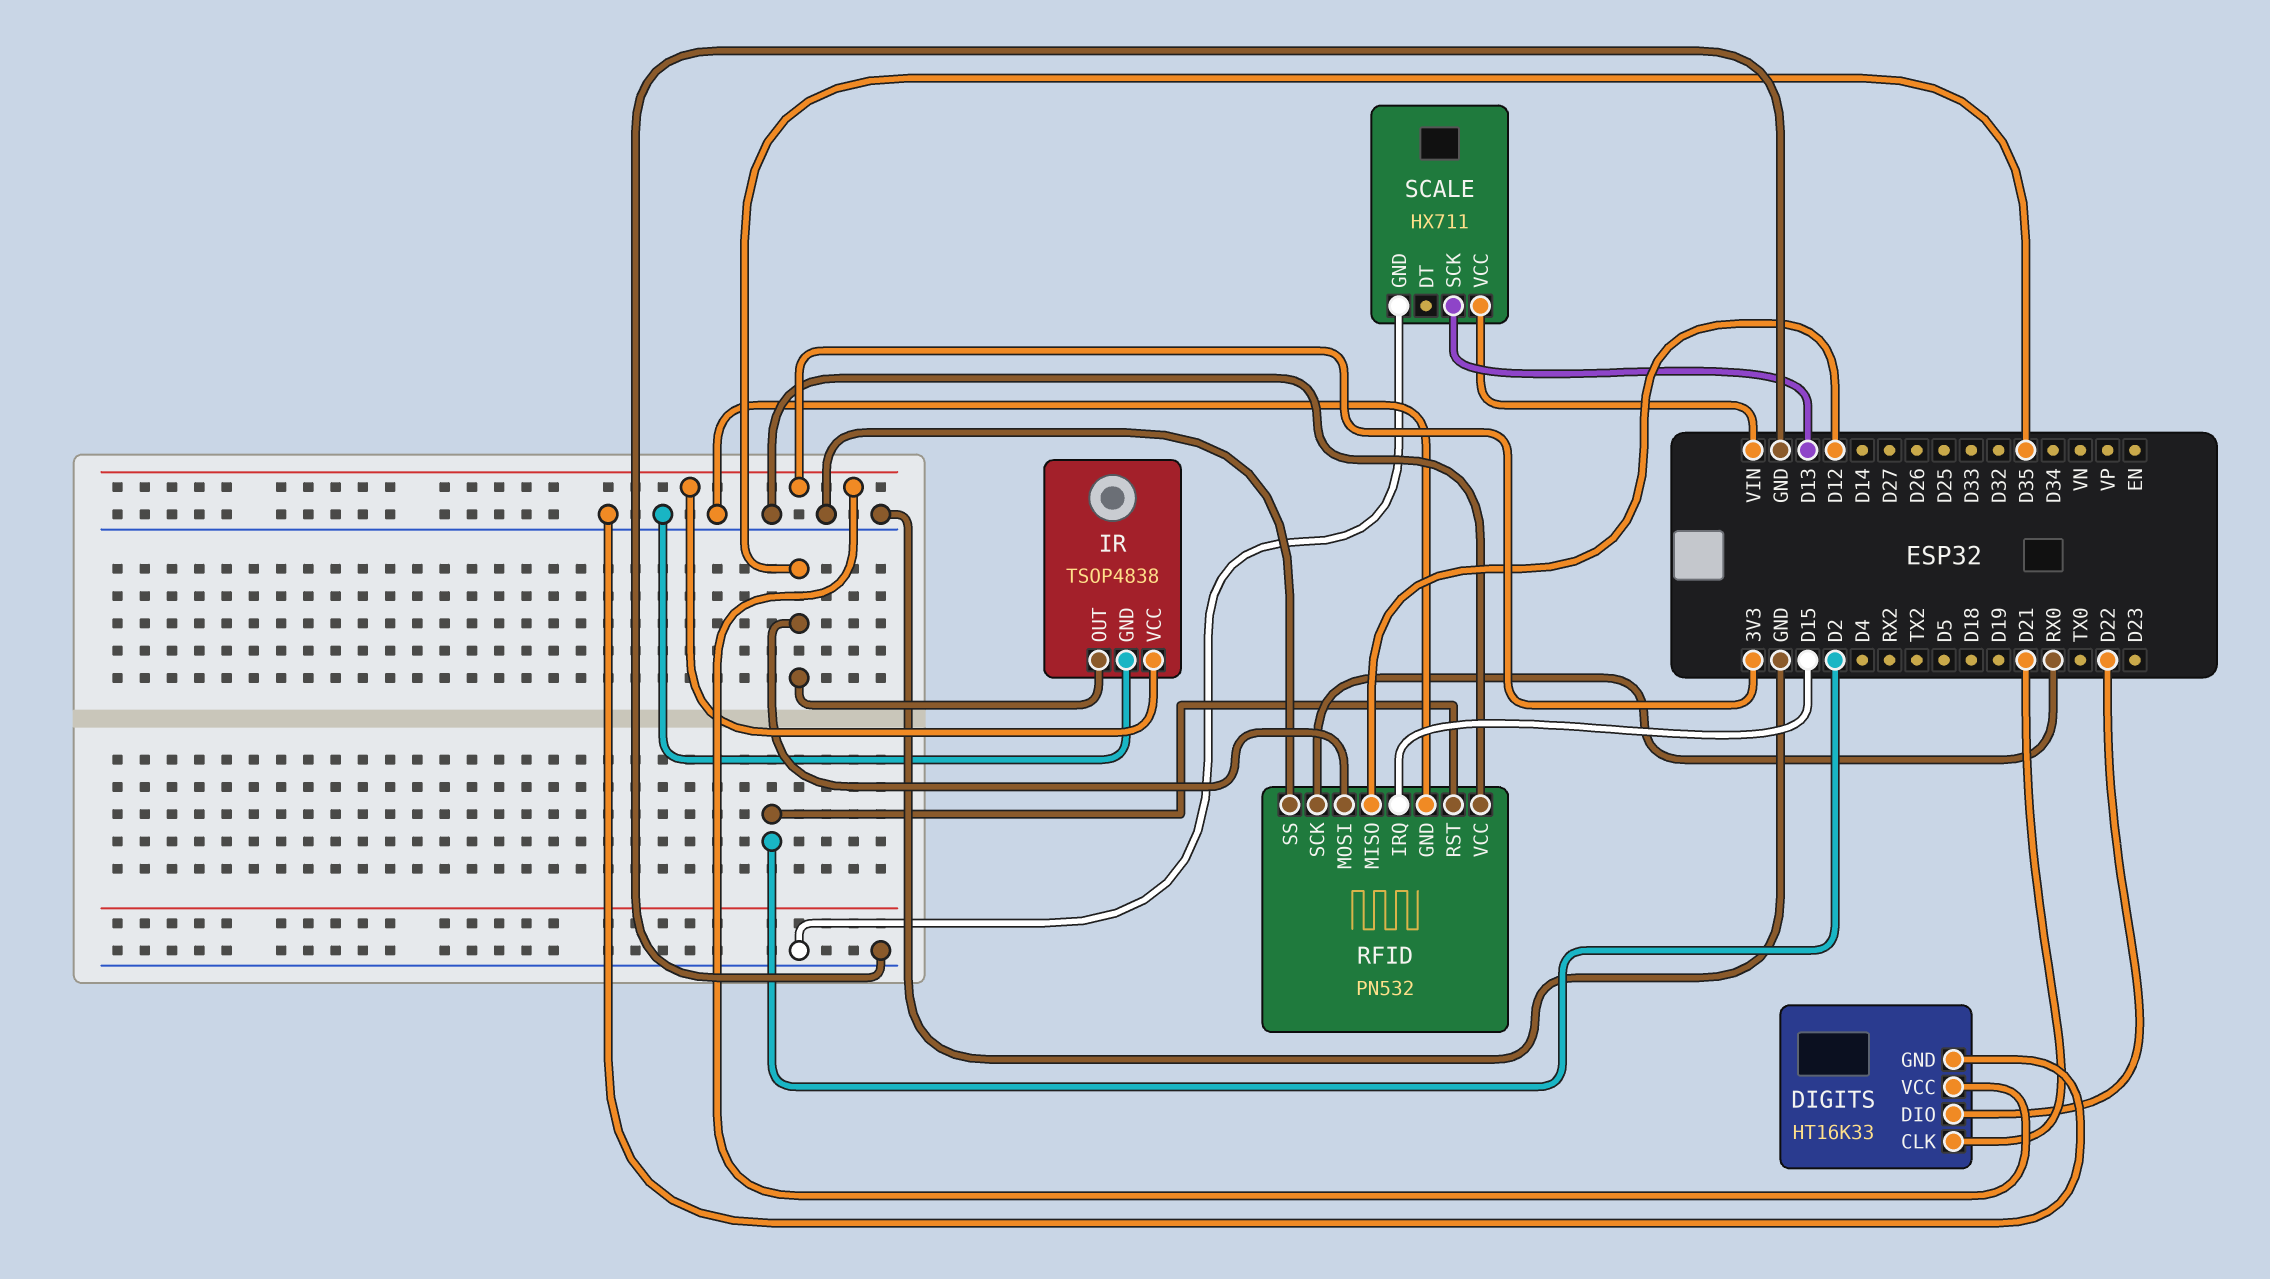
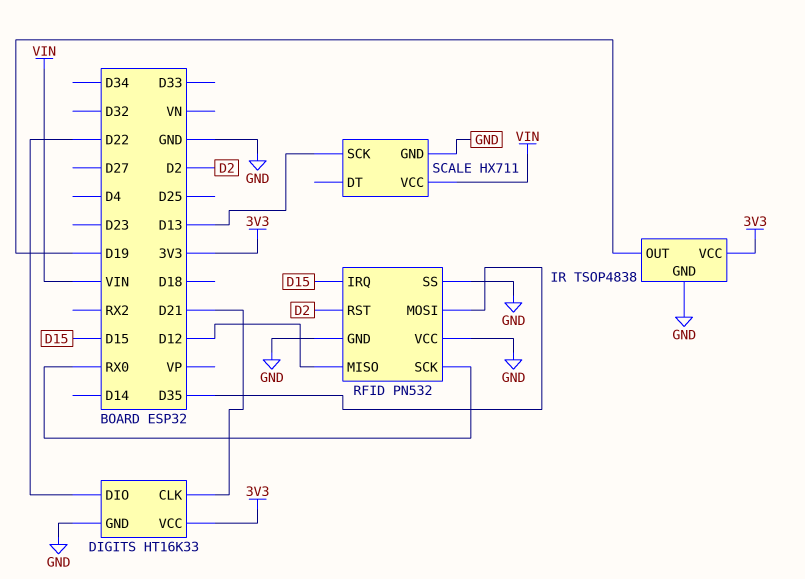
IR pin OUT: D35 -> D19

